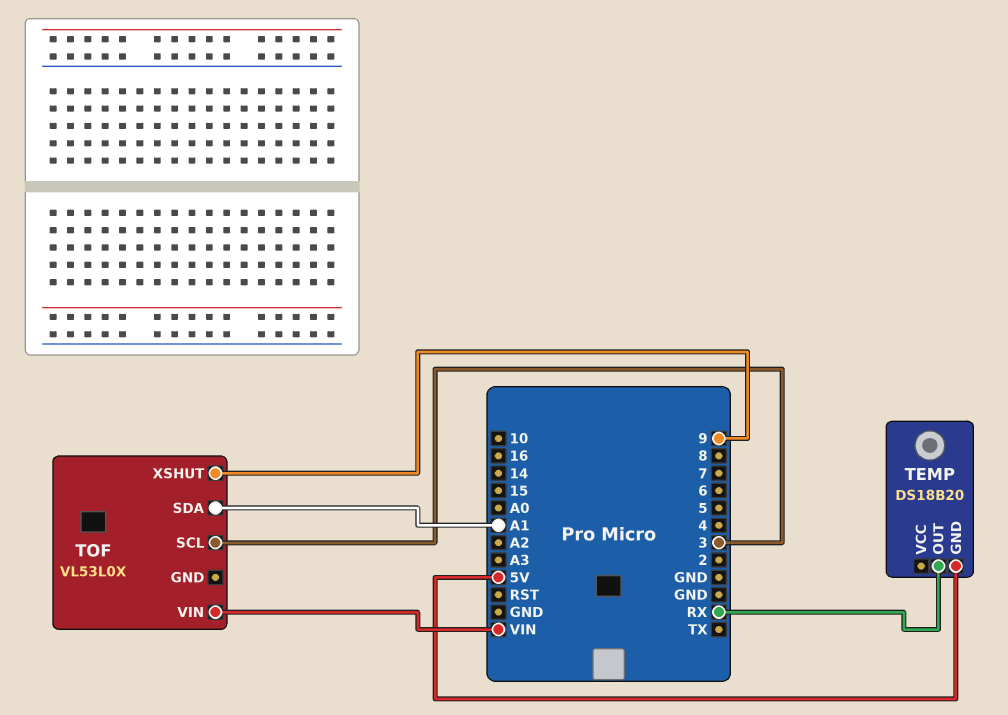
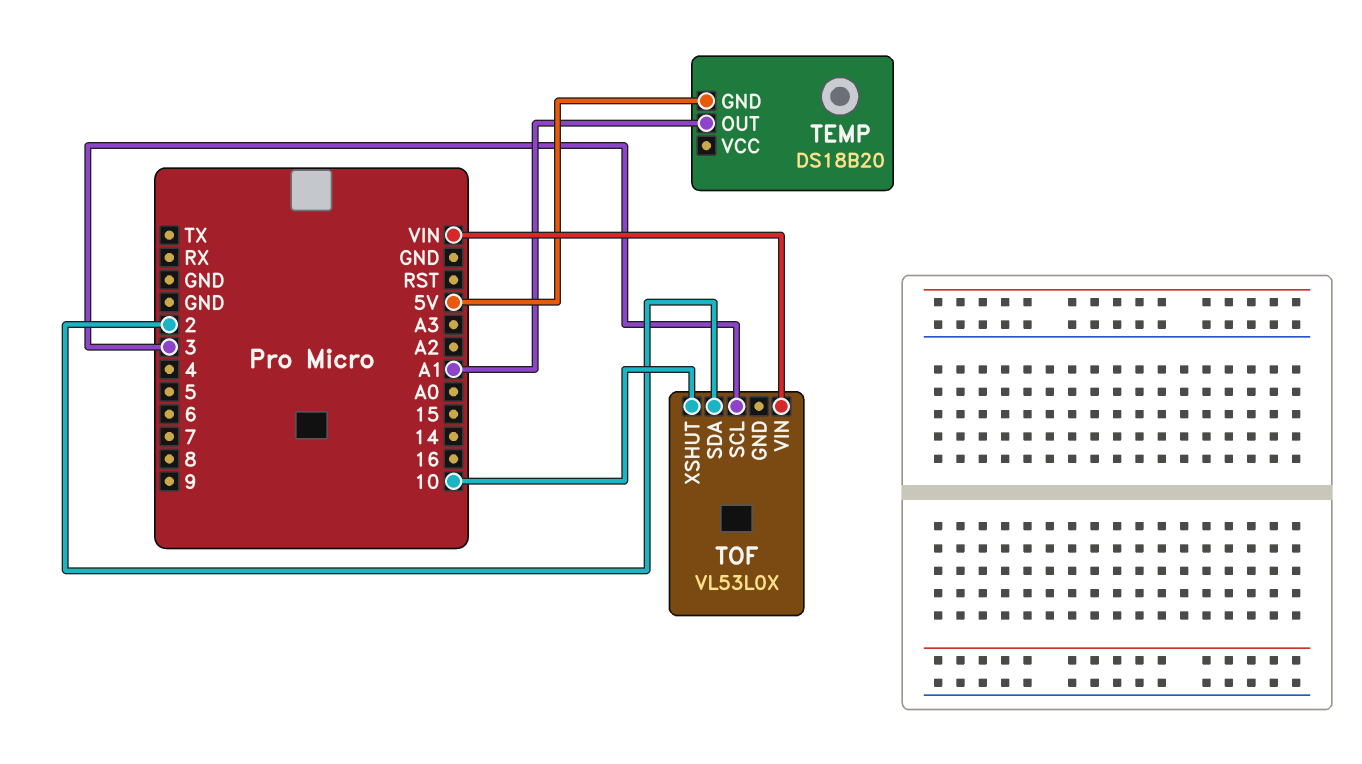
TEMP pin OUT: RX -> A1
TOF pin SDA: A1 -> 2
TOF pin XSHUT: 9 -> 10

